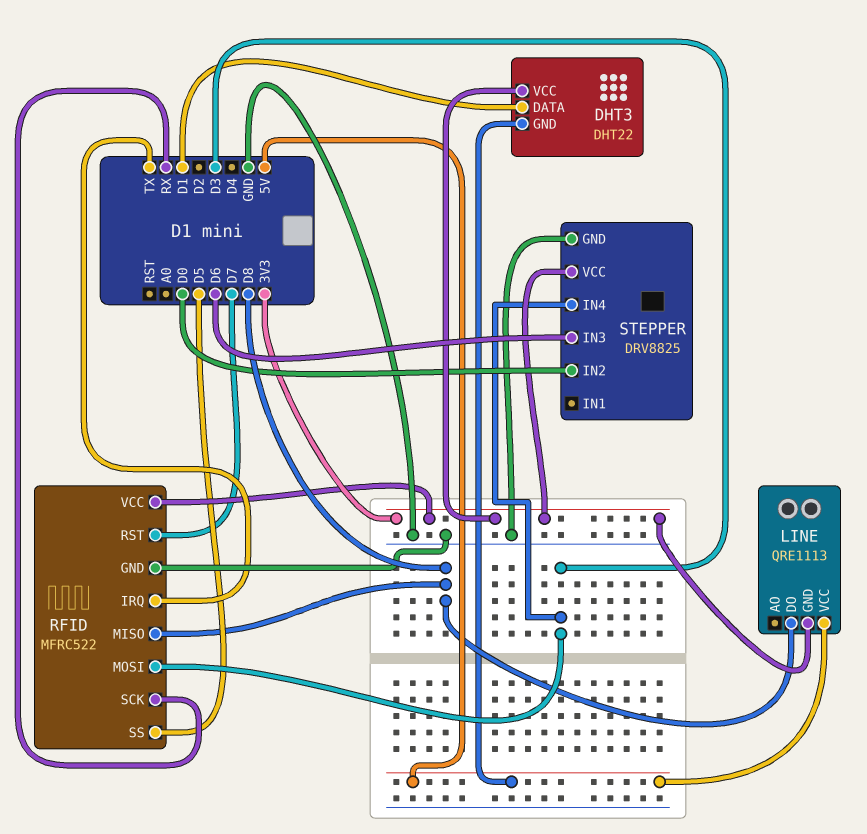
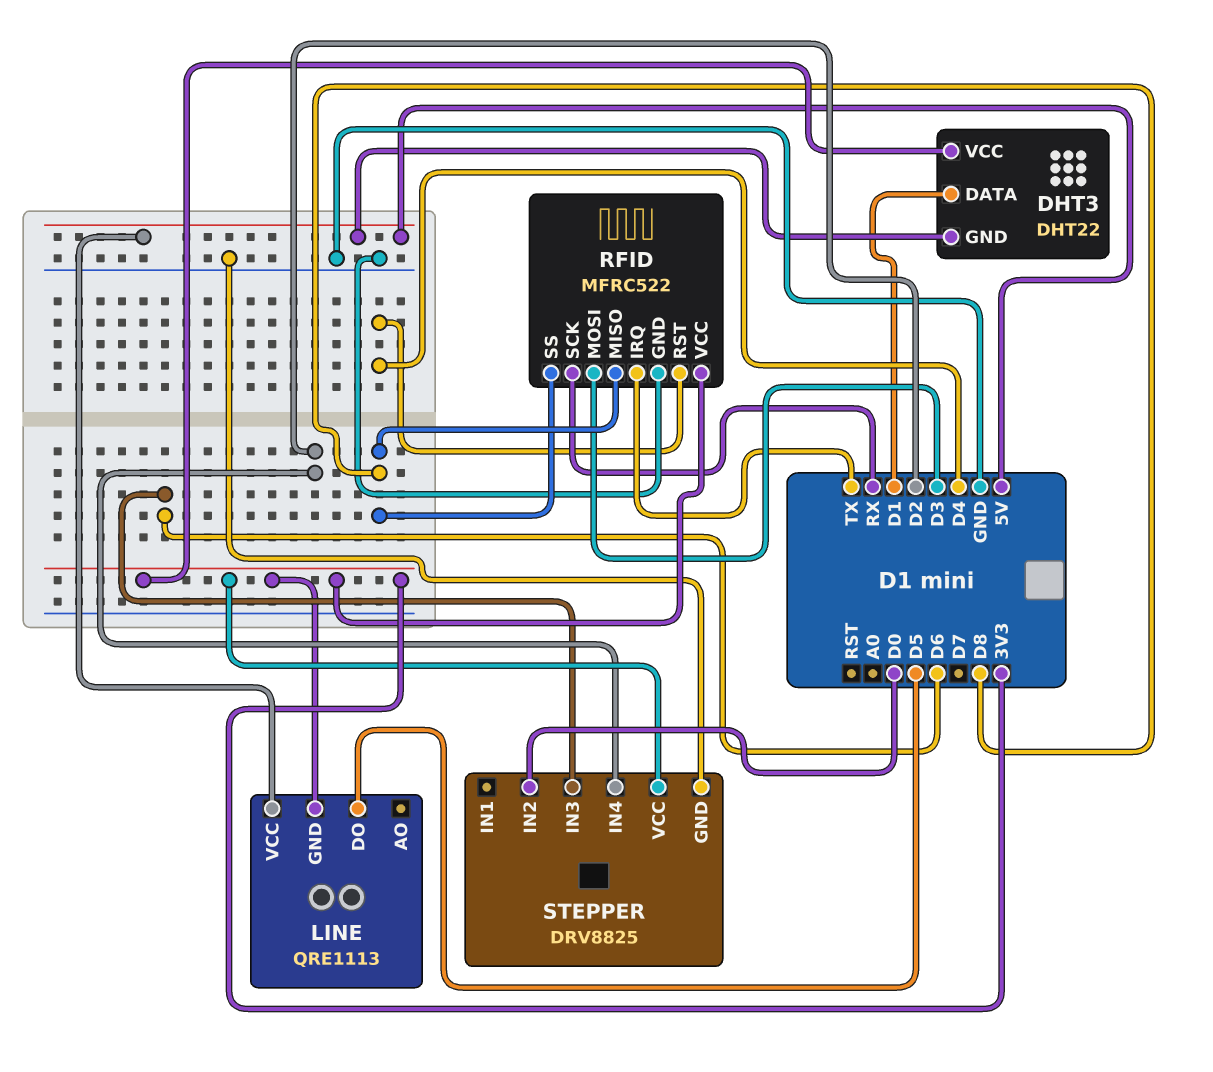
LINE pin DO: D8 -> D5
RFID pin RST: D7 -> D4
RFID pin SS: D5 -> D8
STEPPER pin IN4: D3 -> D2

